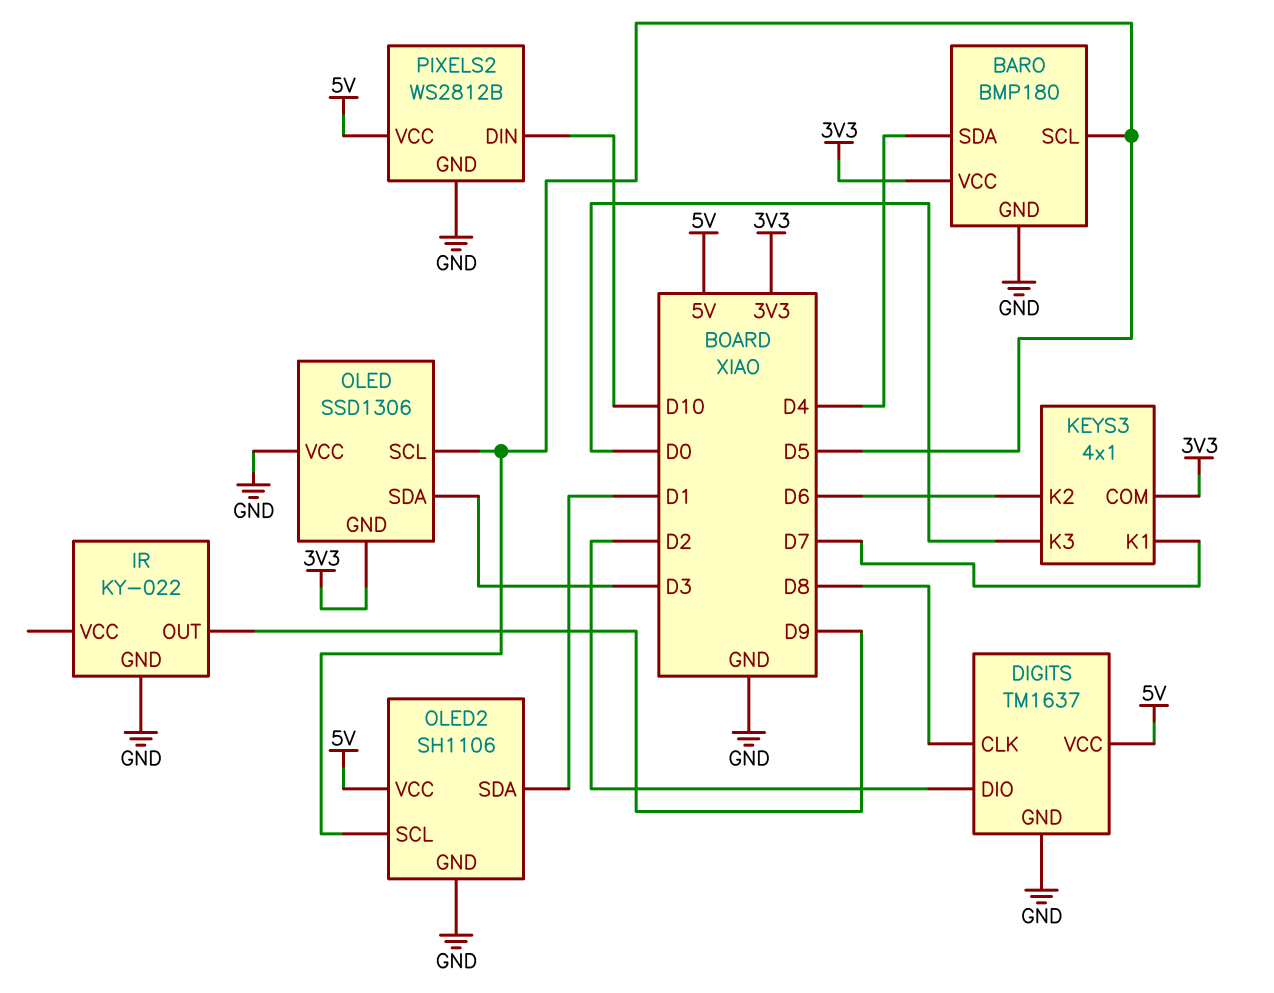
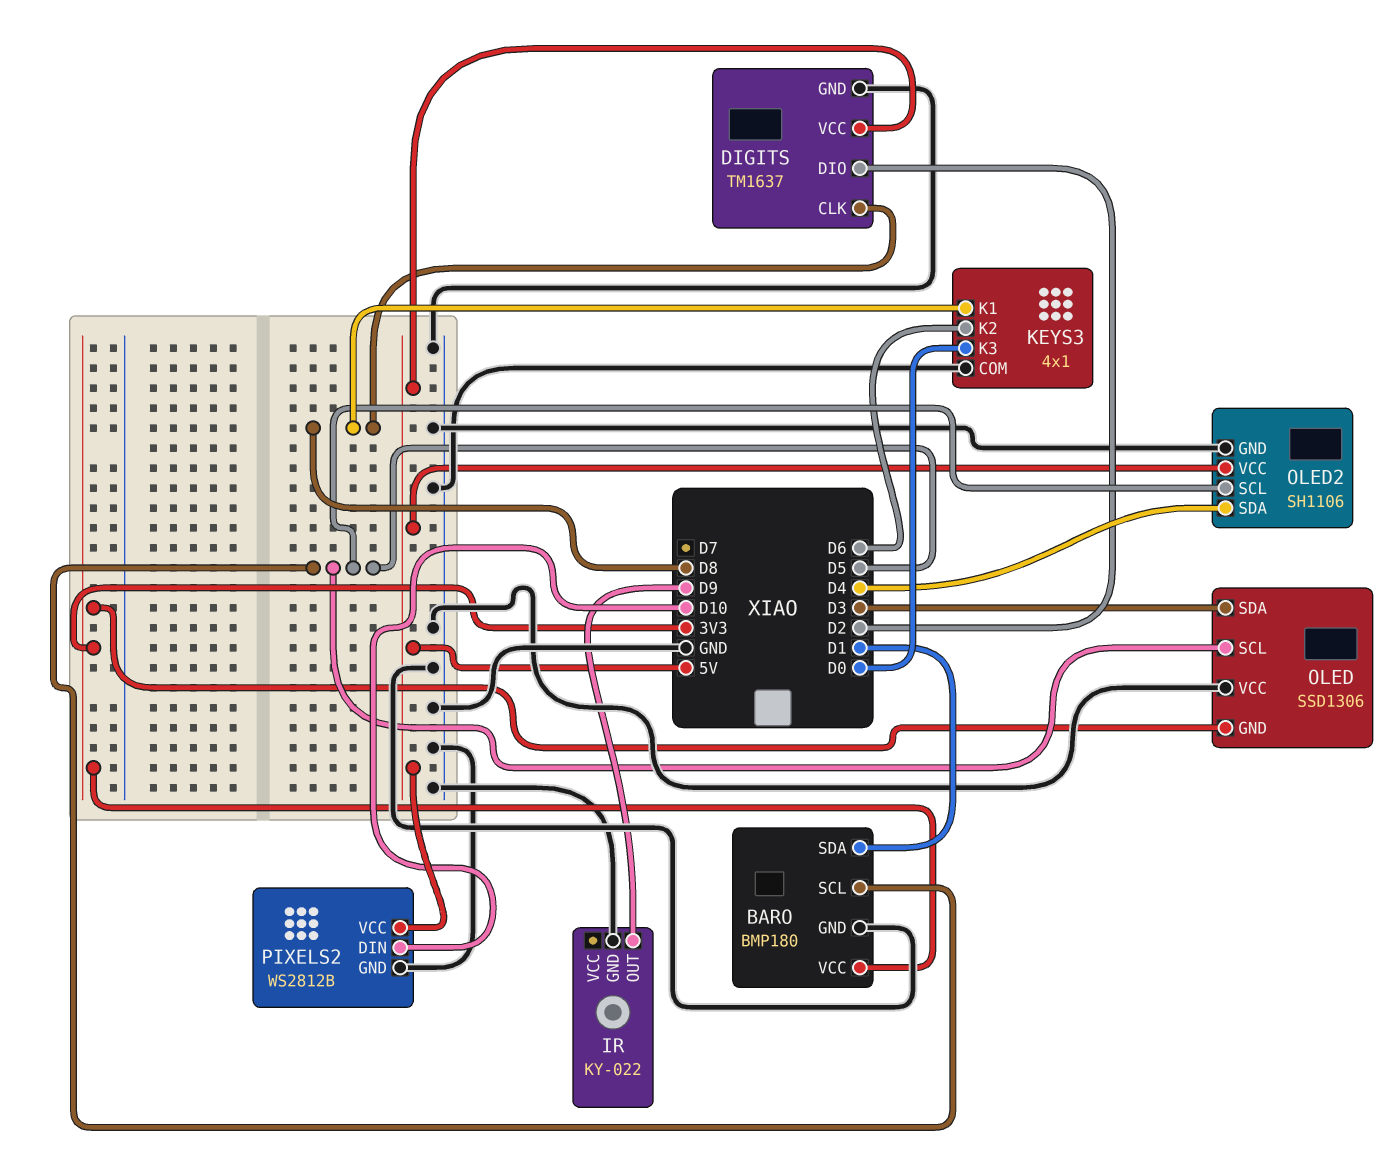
BARO pin SDA: D4 -> D1
KEYS3 pin COM: 3V3 -> GND
KEYS3 pin K1: D7 -> D8
OLED2 pin SDA: D1 -> D4

